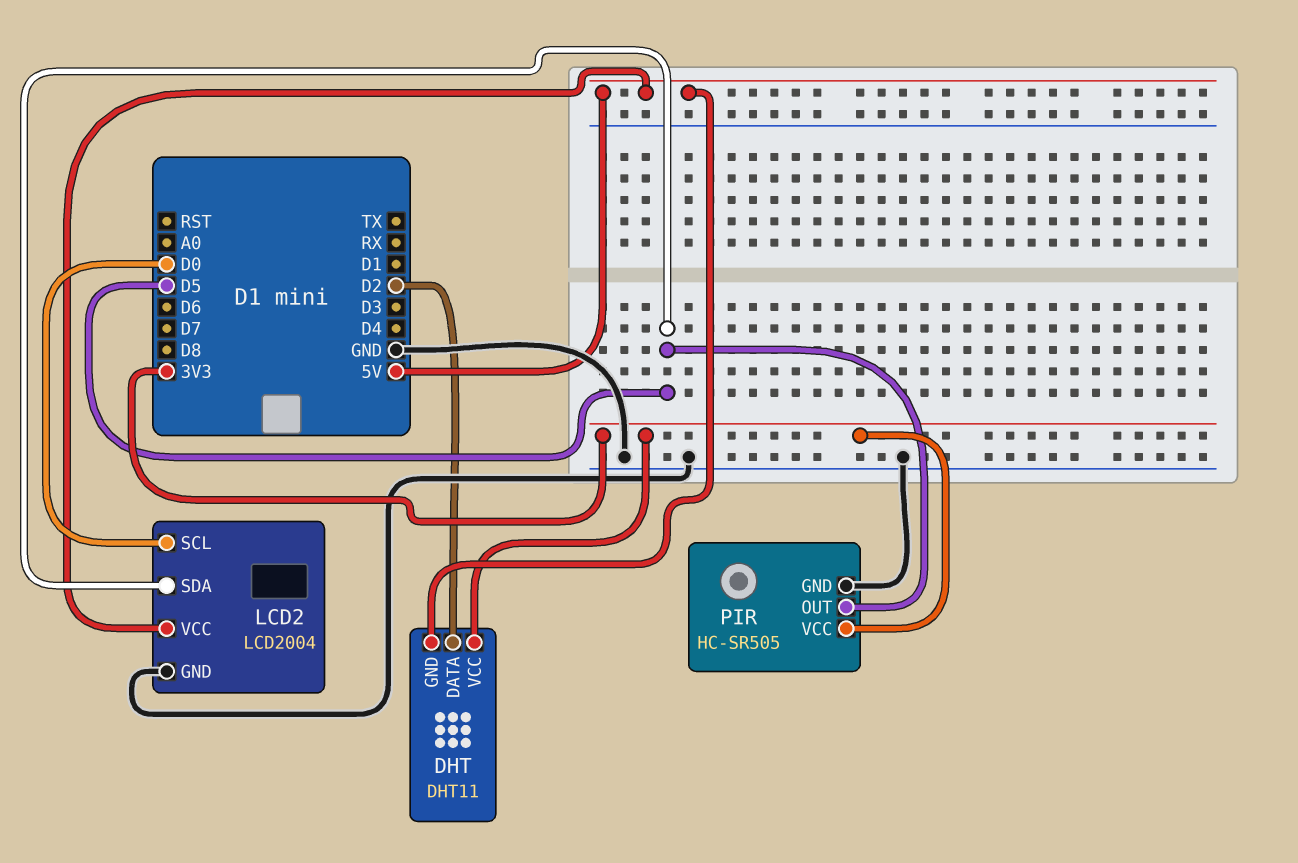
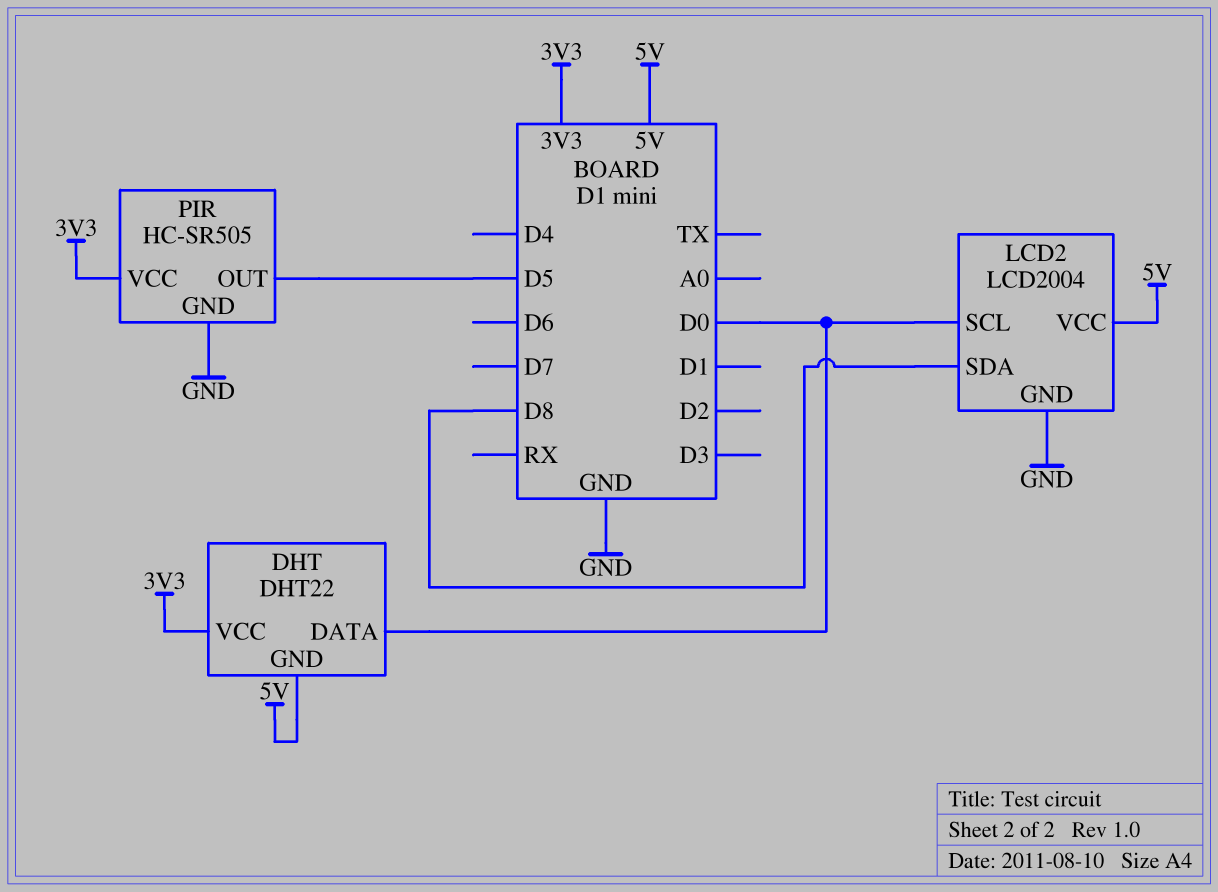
DHT: DHT11 -> DHT22
DHT pin DATA: D2 -> D0
LCD2 pin SDA: D5 -> D8

